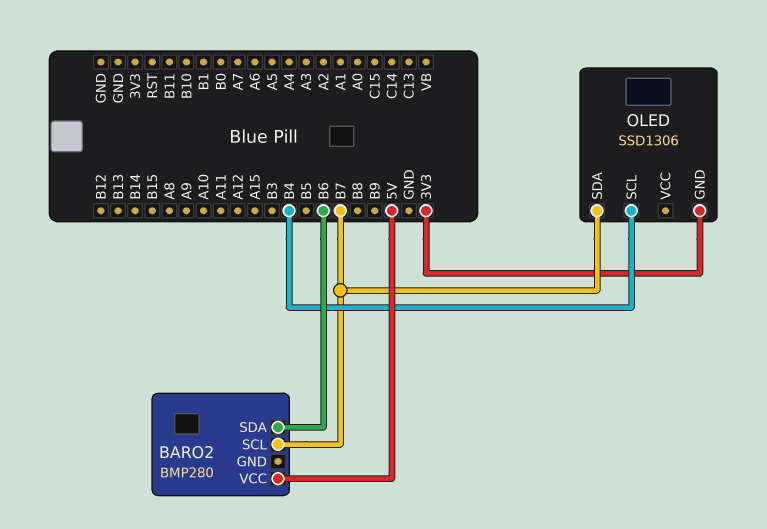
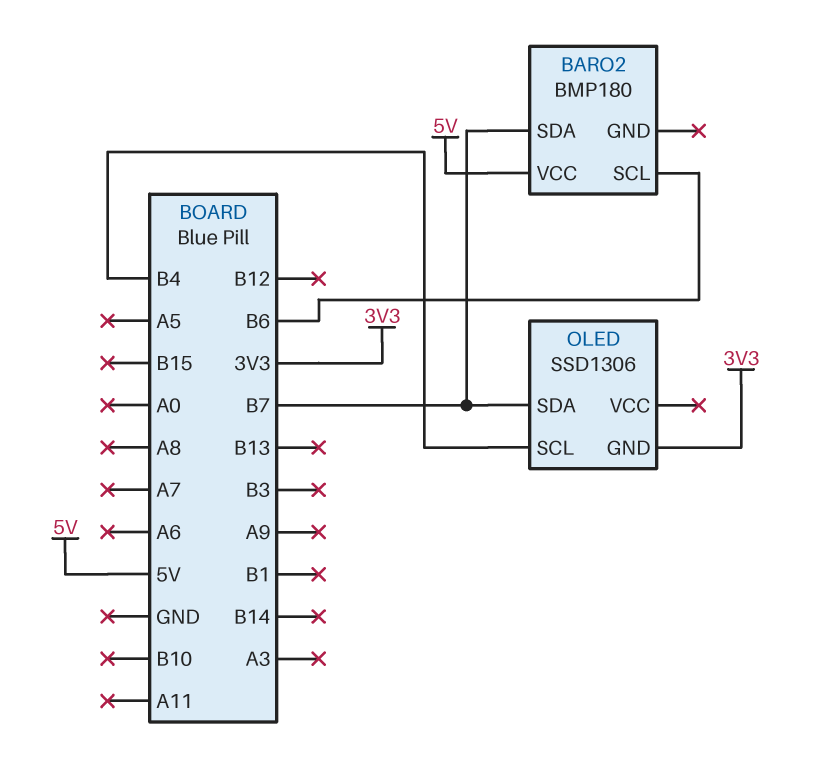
BARO2: BMP280 -> BMP180
BARO2 pin SCL: B7 -> B6
BARO2 pin SDA: B6 -> B7

